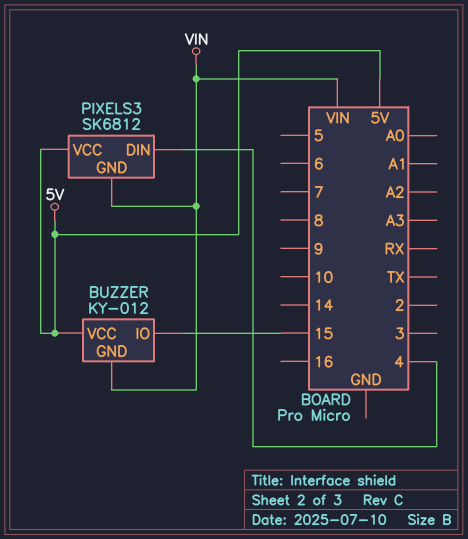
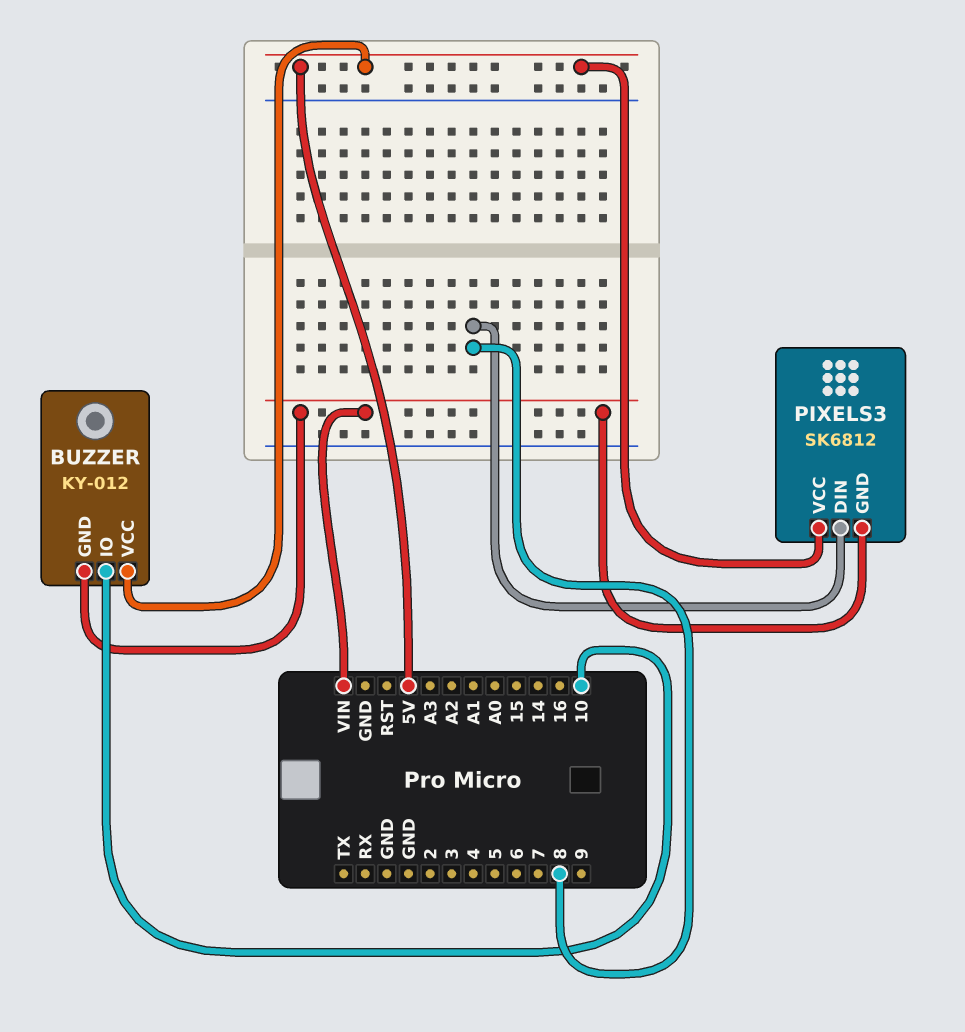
BUZZER pin IO: 15 -> 10
PIXELS3 pin DIN: 4 -> 8

